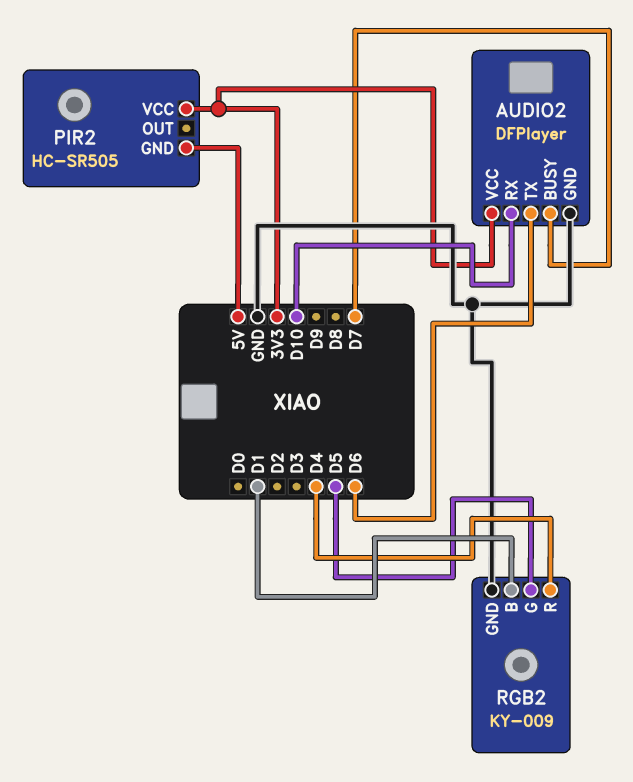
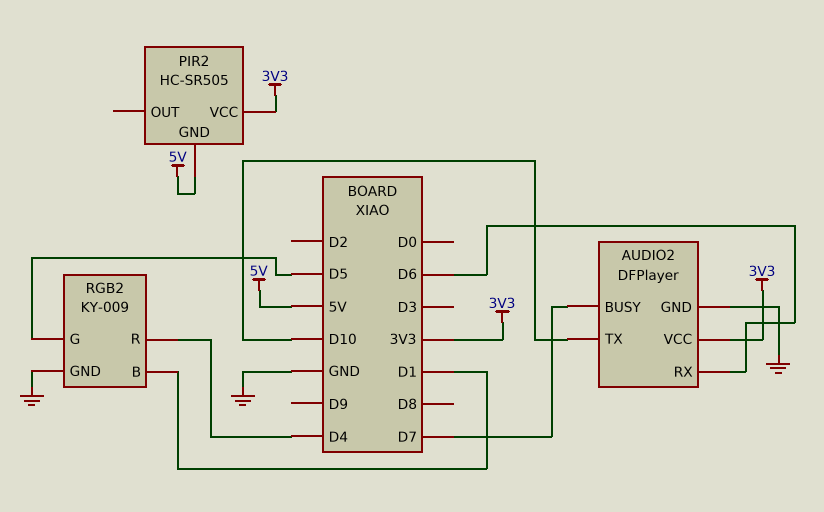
AUDIO2 pin RX: D10 -> D6
AUDIO2 pin TX: D6 -> D10

